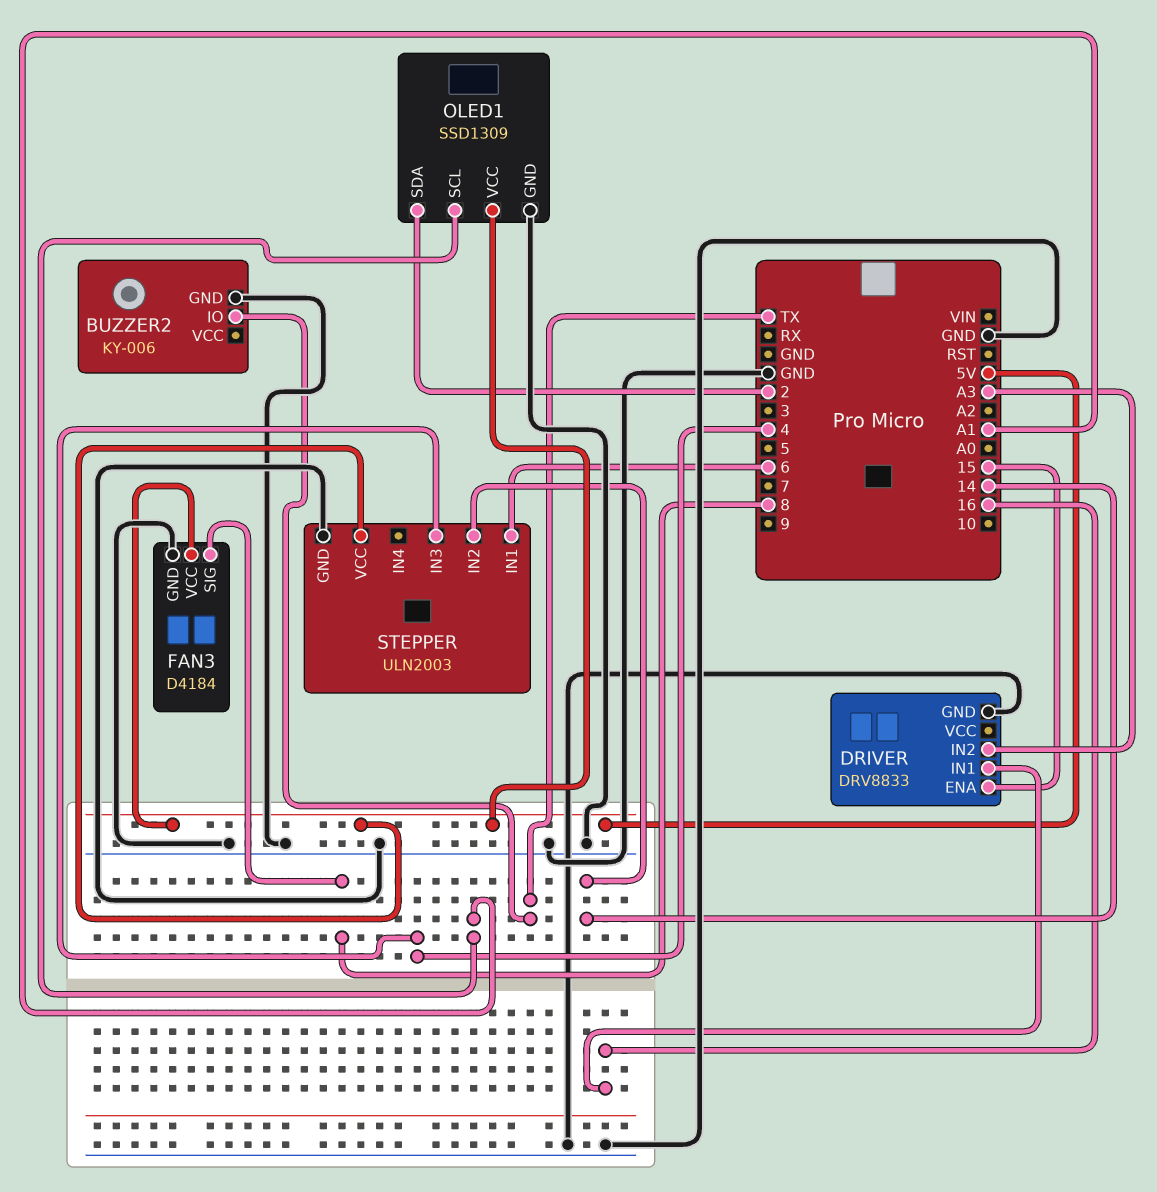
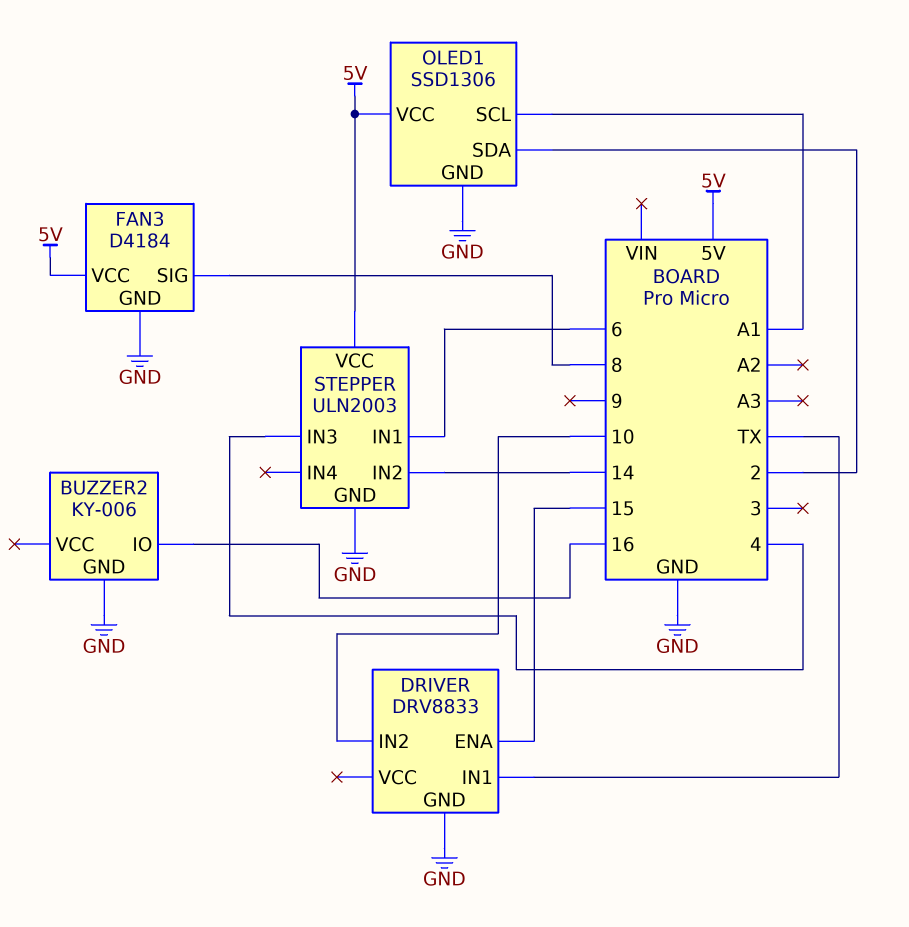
BUZZER2 pin IO: TX -> 16
DRIVER pin IN1: 16 -> TX
DRIVER pin IN2: A3 -> 10
OLED1: SSD1309 -> SSD1306

